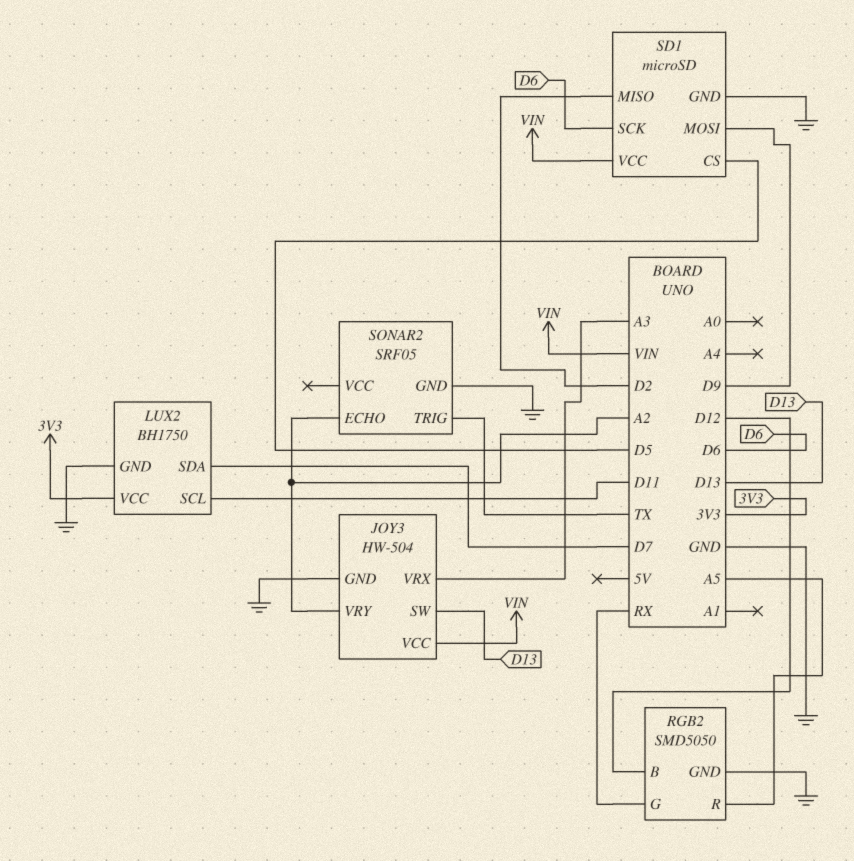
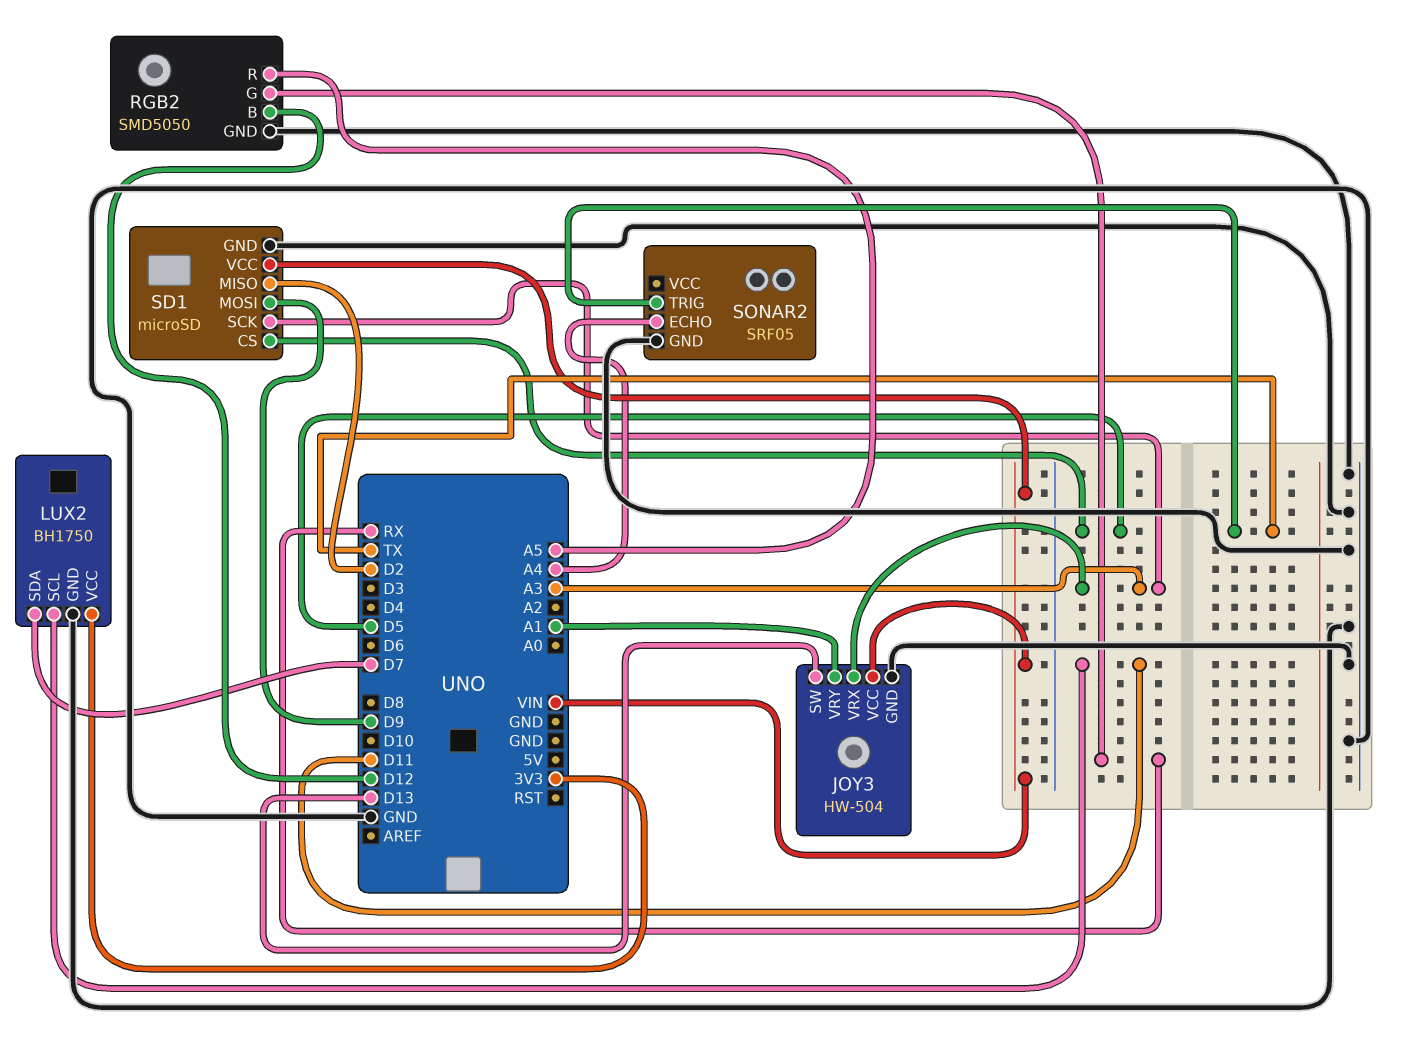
JOY3 pin VRY: A2 -> A1
SD1 pin SCK: D6 -> A3
SONAR2 pin ECHO: A2 -> A4

